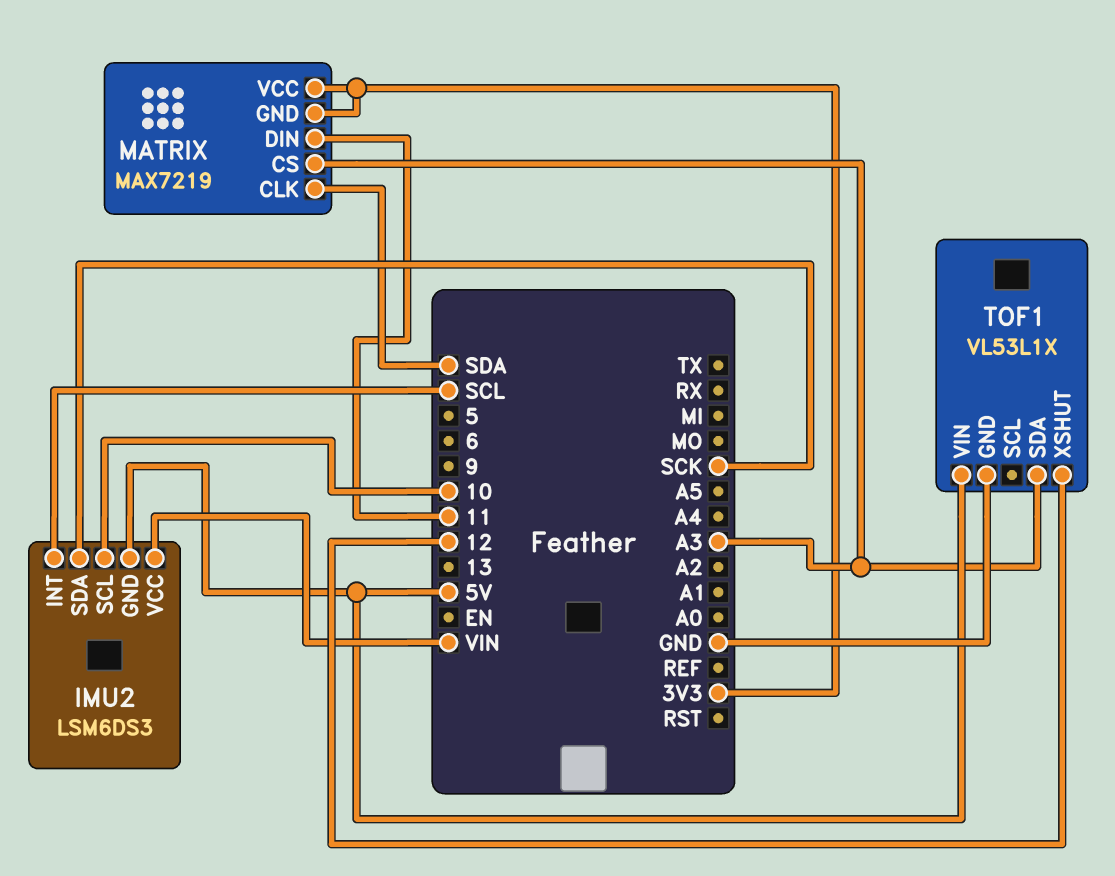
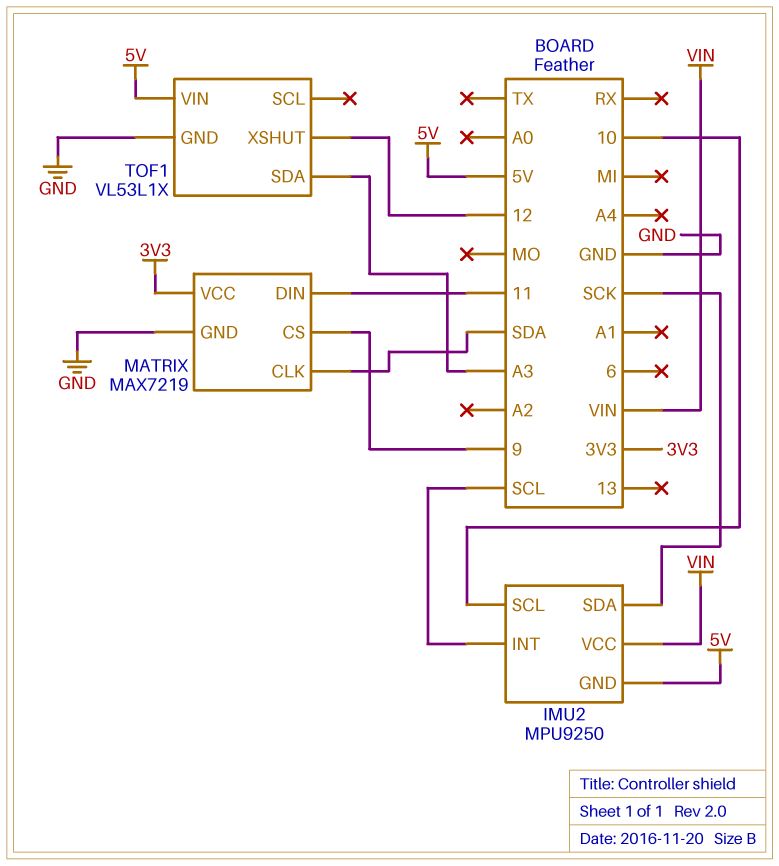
IMU2: LSM6DS3 -> MPU9250
MATRIX pin CS: A3 -> 9
MATRIX pin GND: 3V3 -> GND

